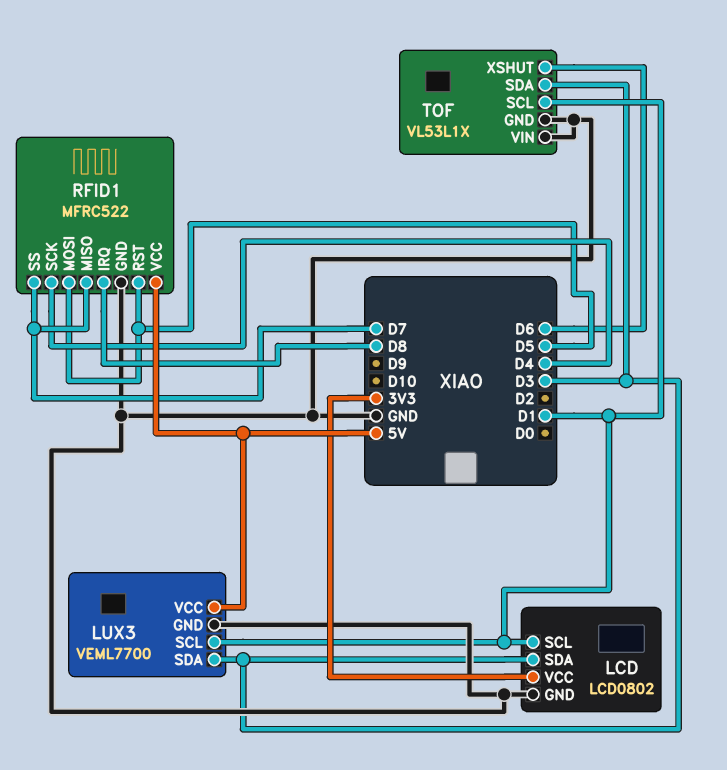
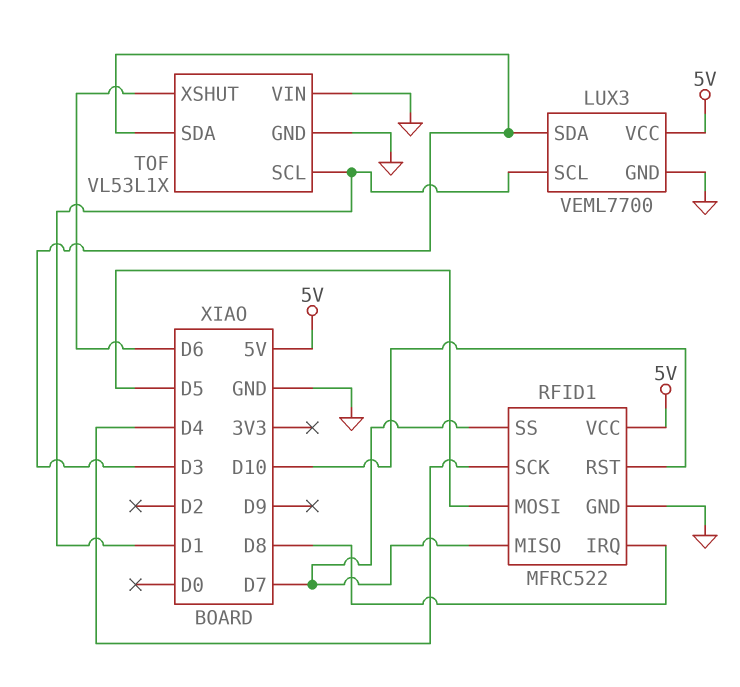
LCD: LCD0802 -> none
LCD pin GND: GND -> none
LCD pin SCL: D1 -> none
LCD pin SDA: D3 -> none
LCD pin VCC: 3V3 -> none
RFID1 pin RST: D5 -> D10

